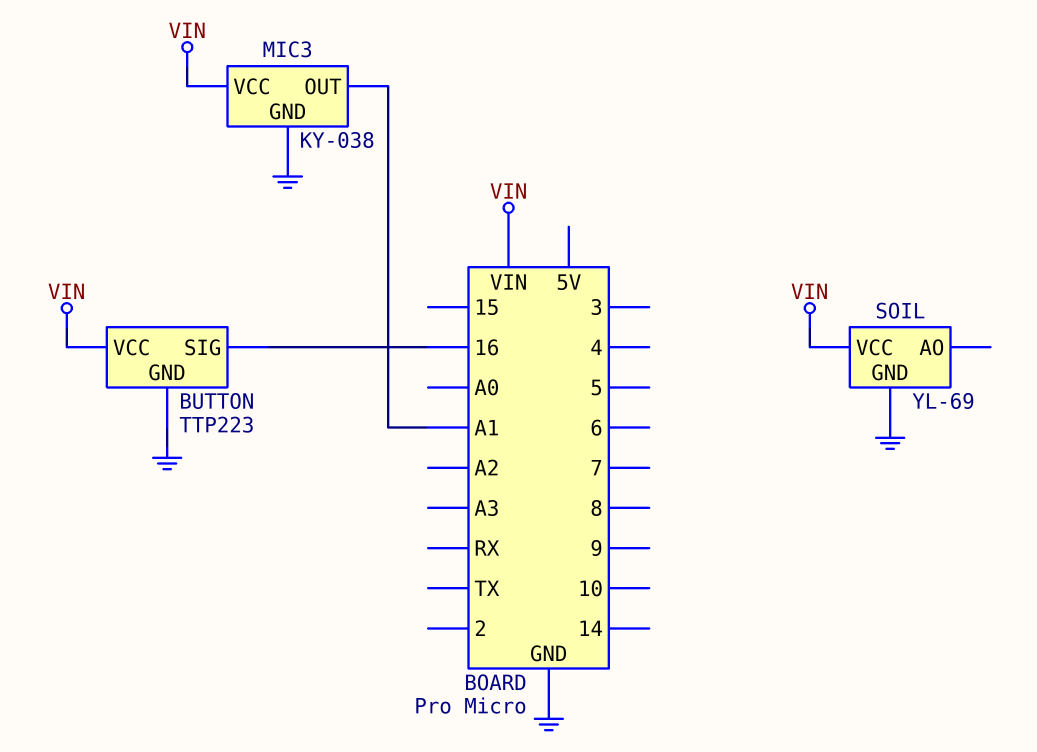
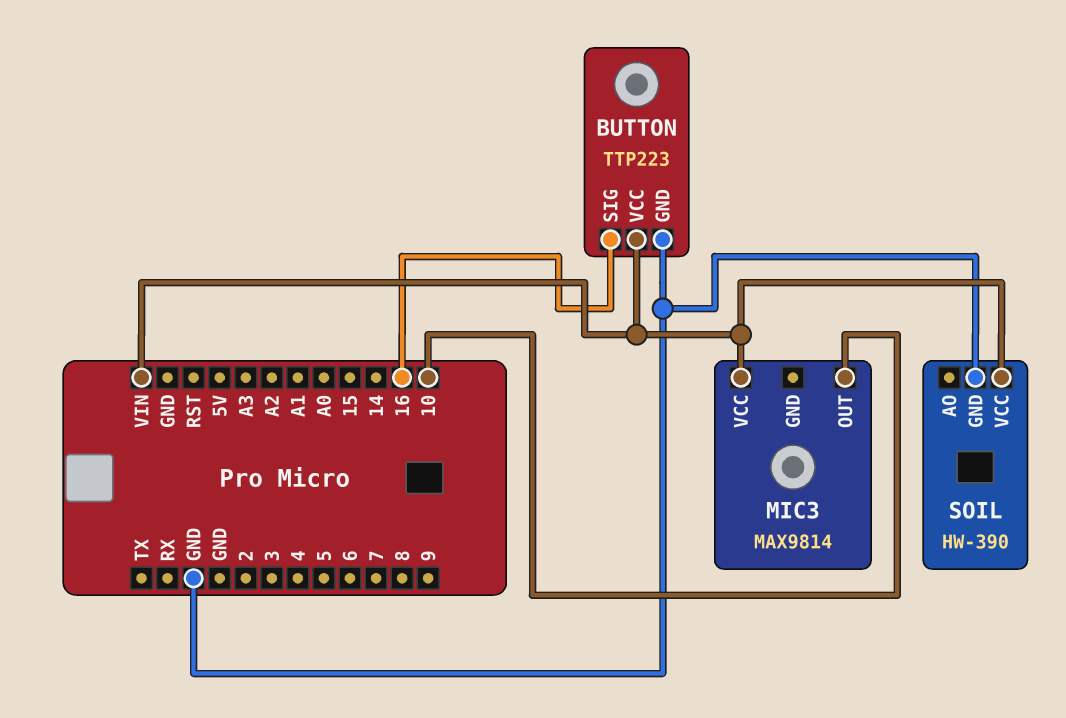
MIC3: KY-038 -> MAX9814
MIC3 pin GND: GND -> none
MIC3 pin OUT: A1 -> 10
SOIL: YL-69 -> HW-390

